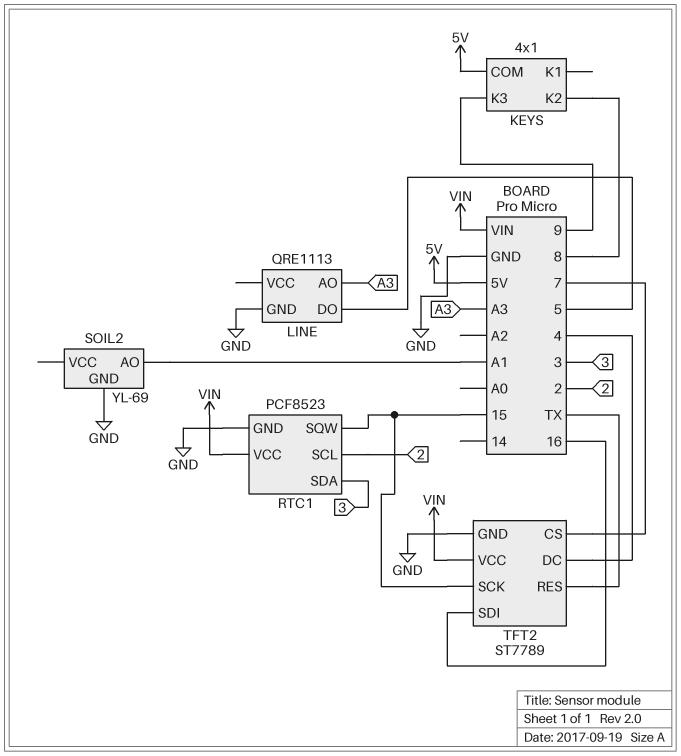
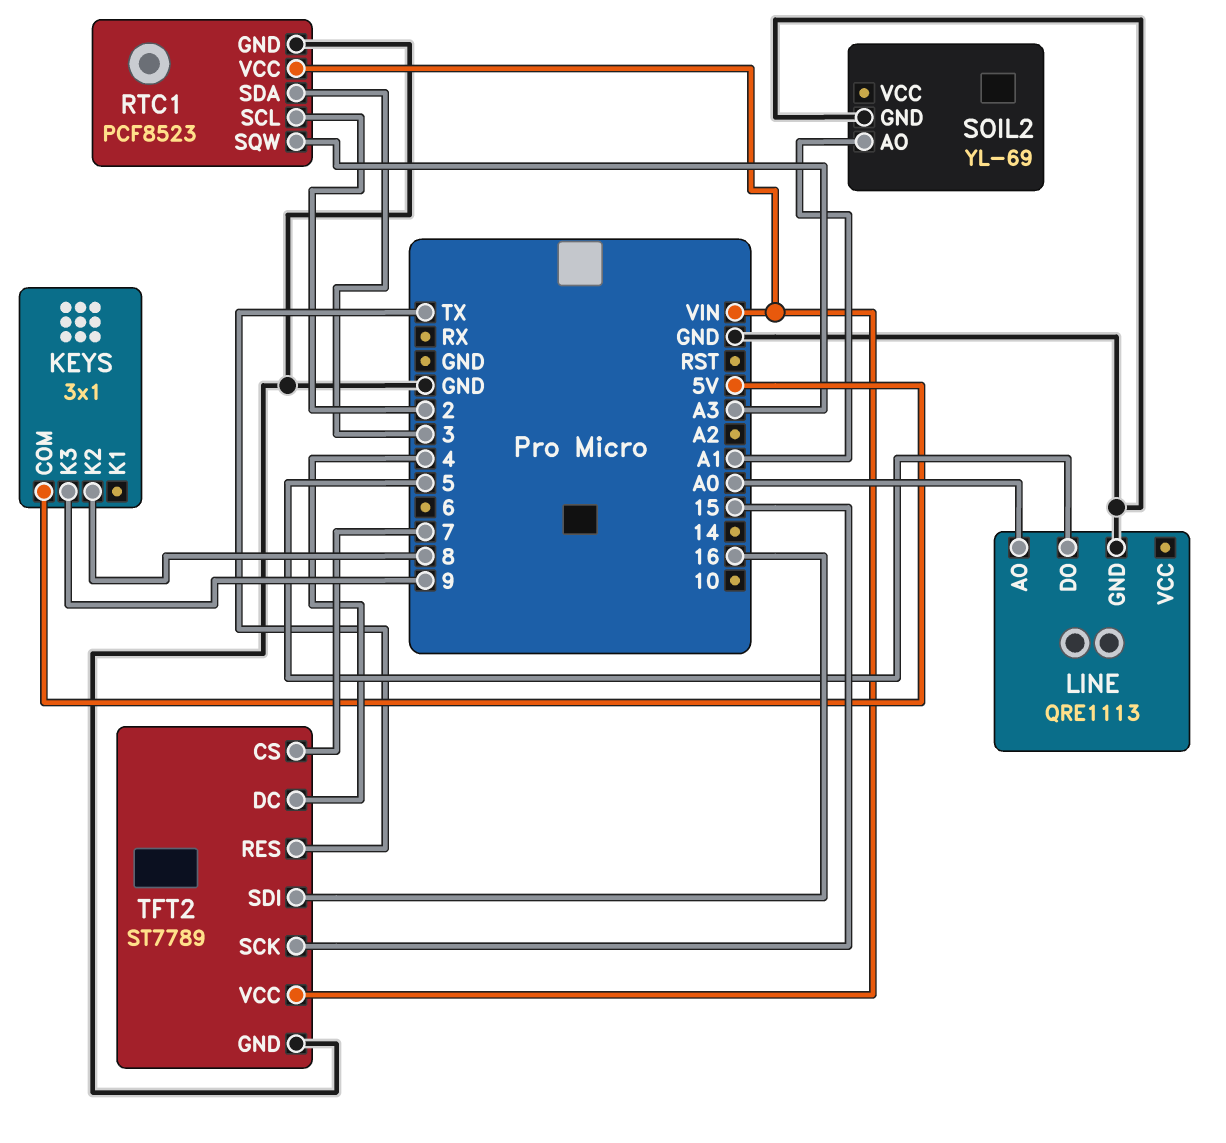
KEYS: 4x1 -> 3x1
LINE pin AO: A3 -> A0
RTC1 pin SQW: 15 -> A3

